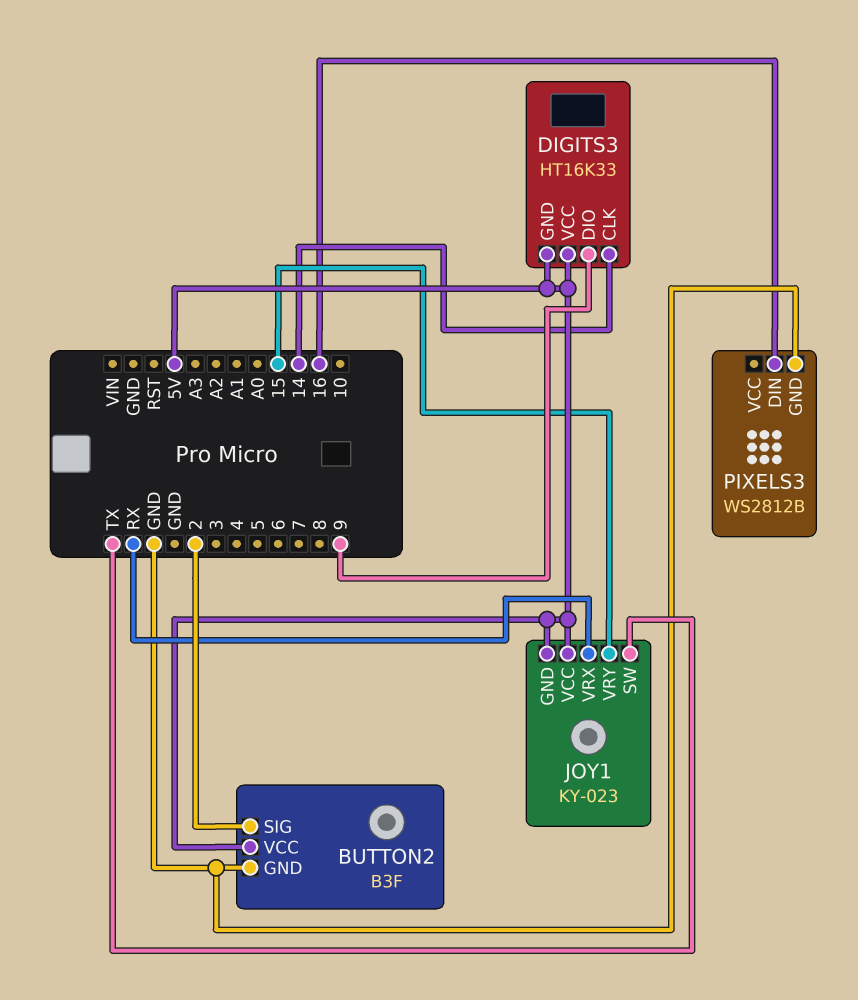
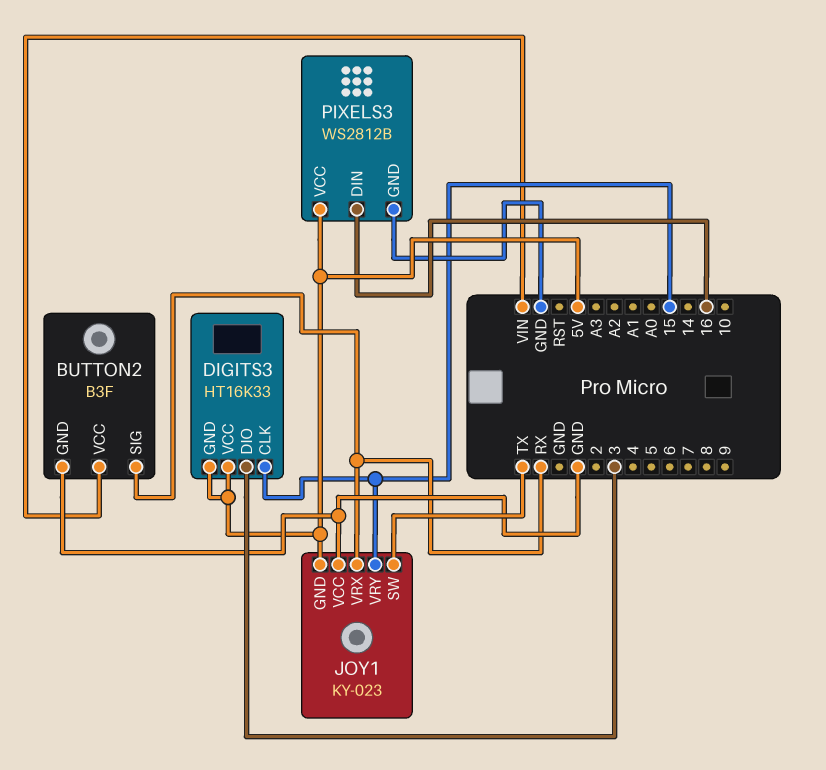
BUTTON2 pin SIG: 2 -> RX
BUTTON2 pin VCC: 5V -> VIN
DIGITS3 pin CLK: 14 -> 15
DIGITS3 pin DIO: 9 -> 3
JOY1 pin VCC: 5V -> GND
PIXELS3 pin VCC: none -> 5V

